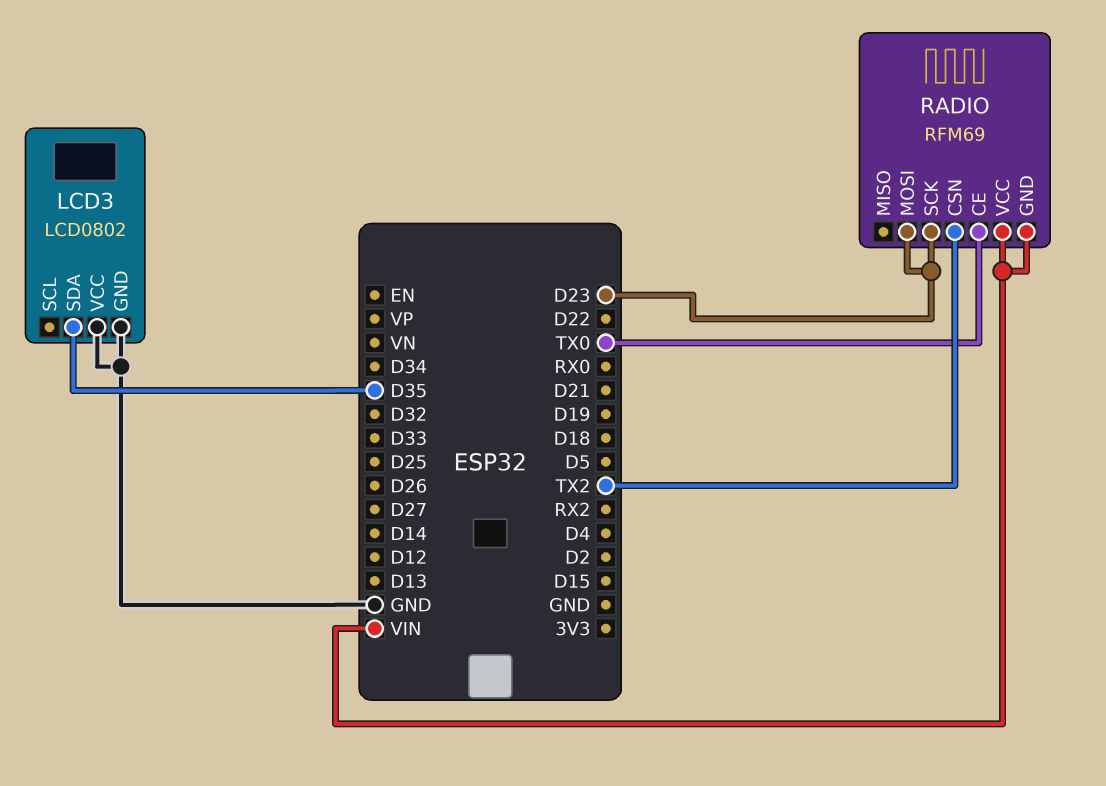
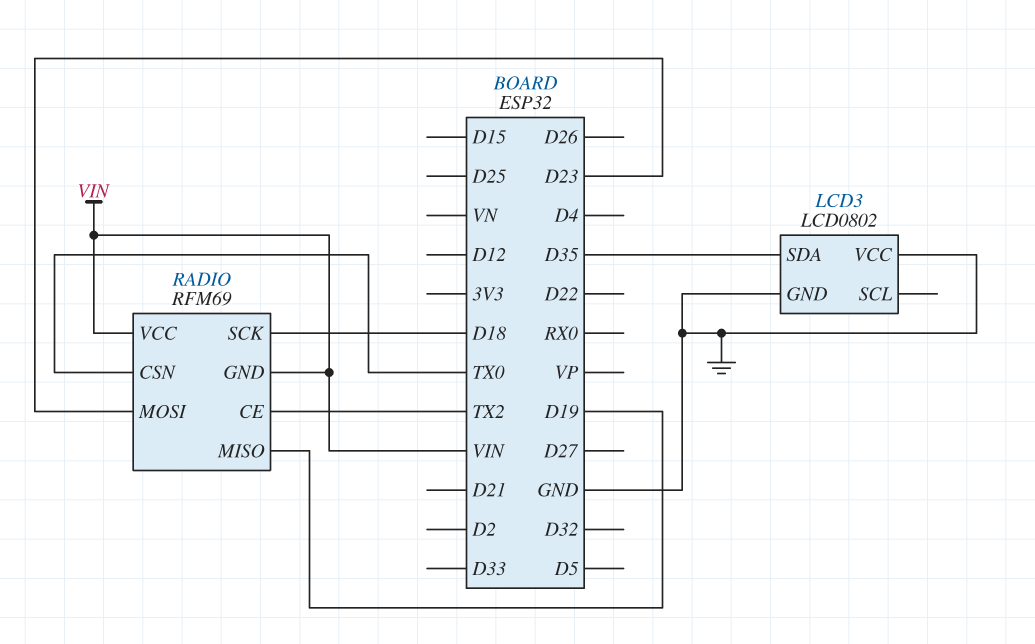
RADIO pin CE: TX0 -> TX2
RADIO pin CSN: TX2 -> TX0
RADIO pin MISO: none -> D19
RADIO pin SCK: D23 -> D18

